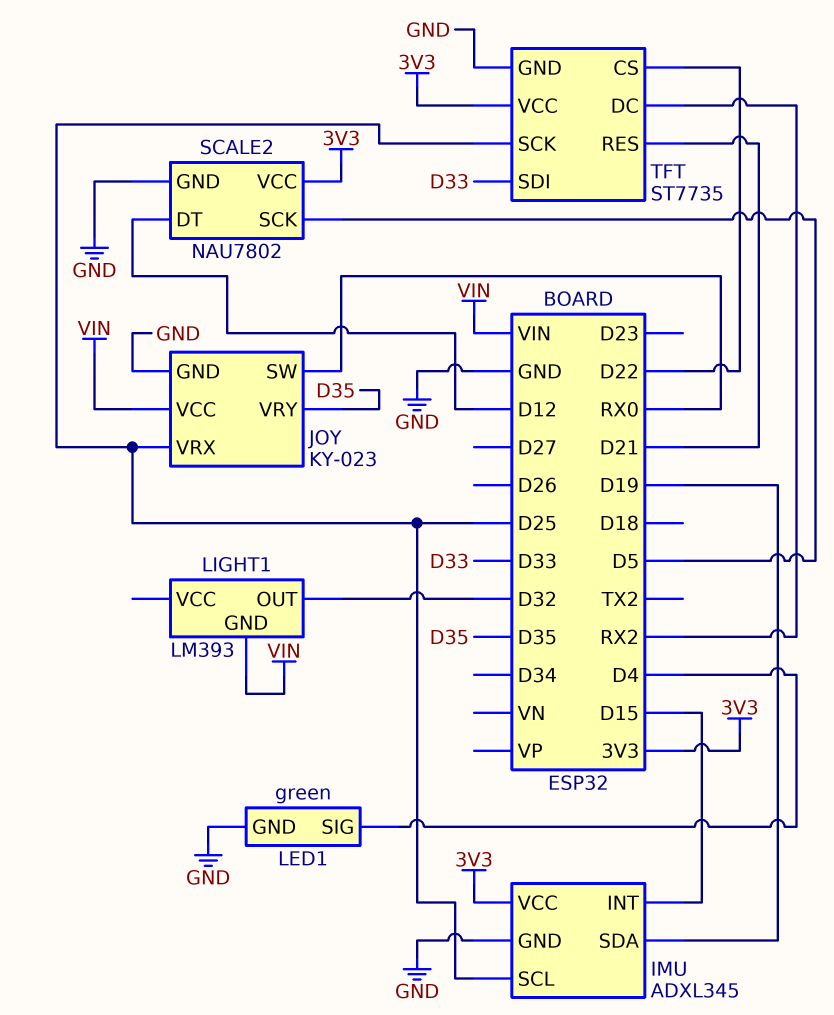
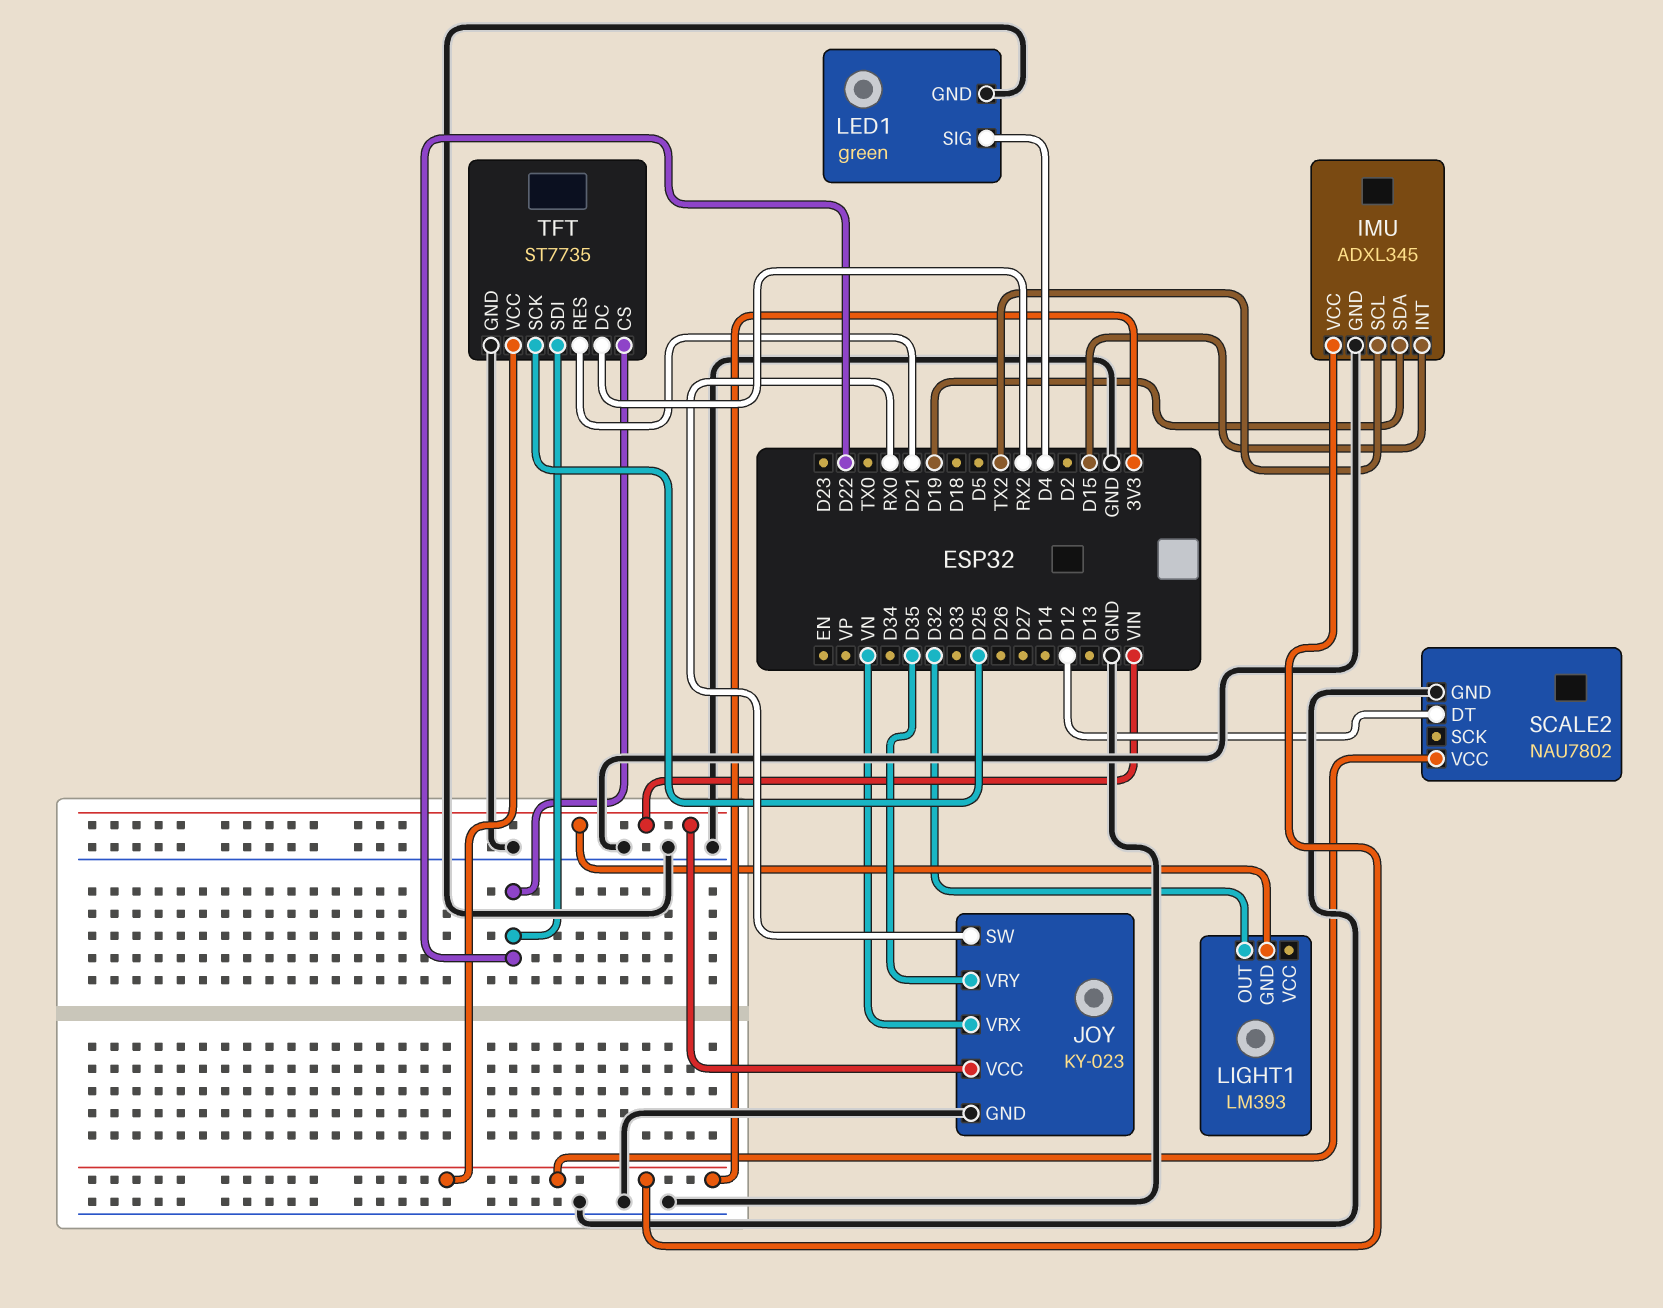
IMU pin SCL: D25 -> TX2
JOY pin VRX: D25 -> VN
SCALE2 pin SCK: D5 -> none
TFT pin SDI: D33 -> D22

